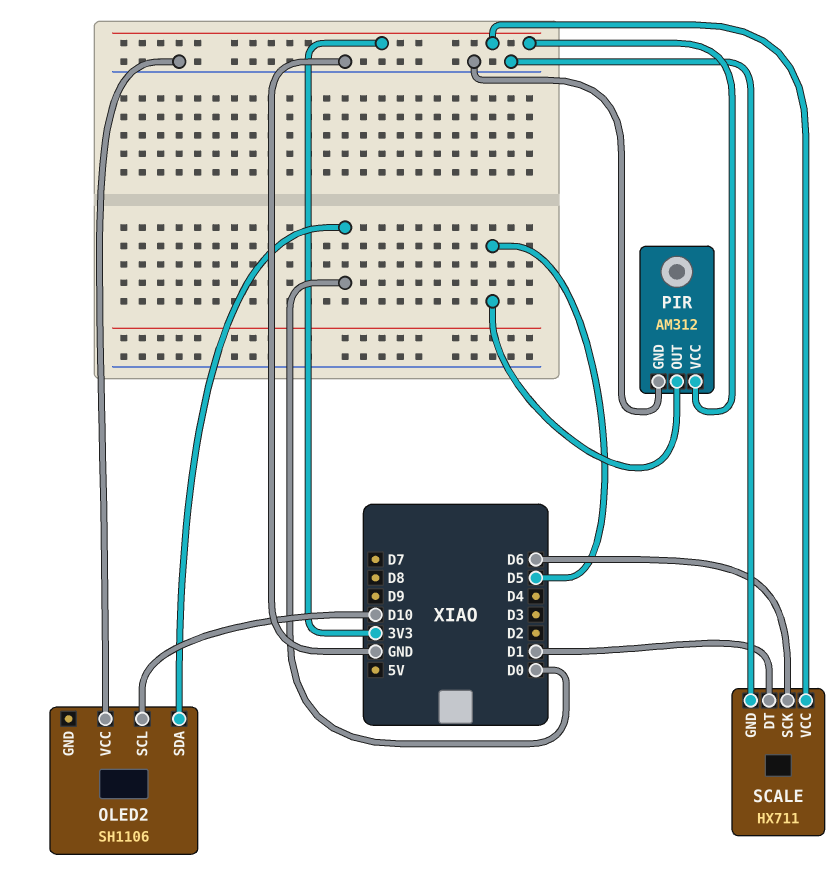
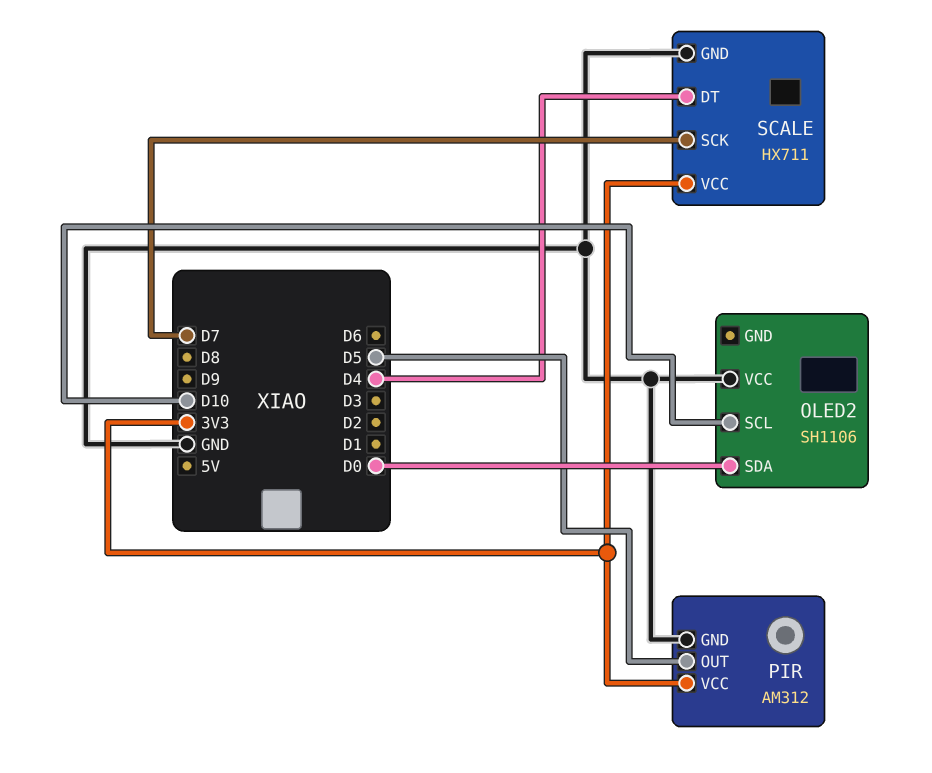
SCALE pin DT: D1 -> D4
SCALE pin SCK: D6 -> D7

